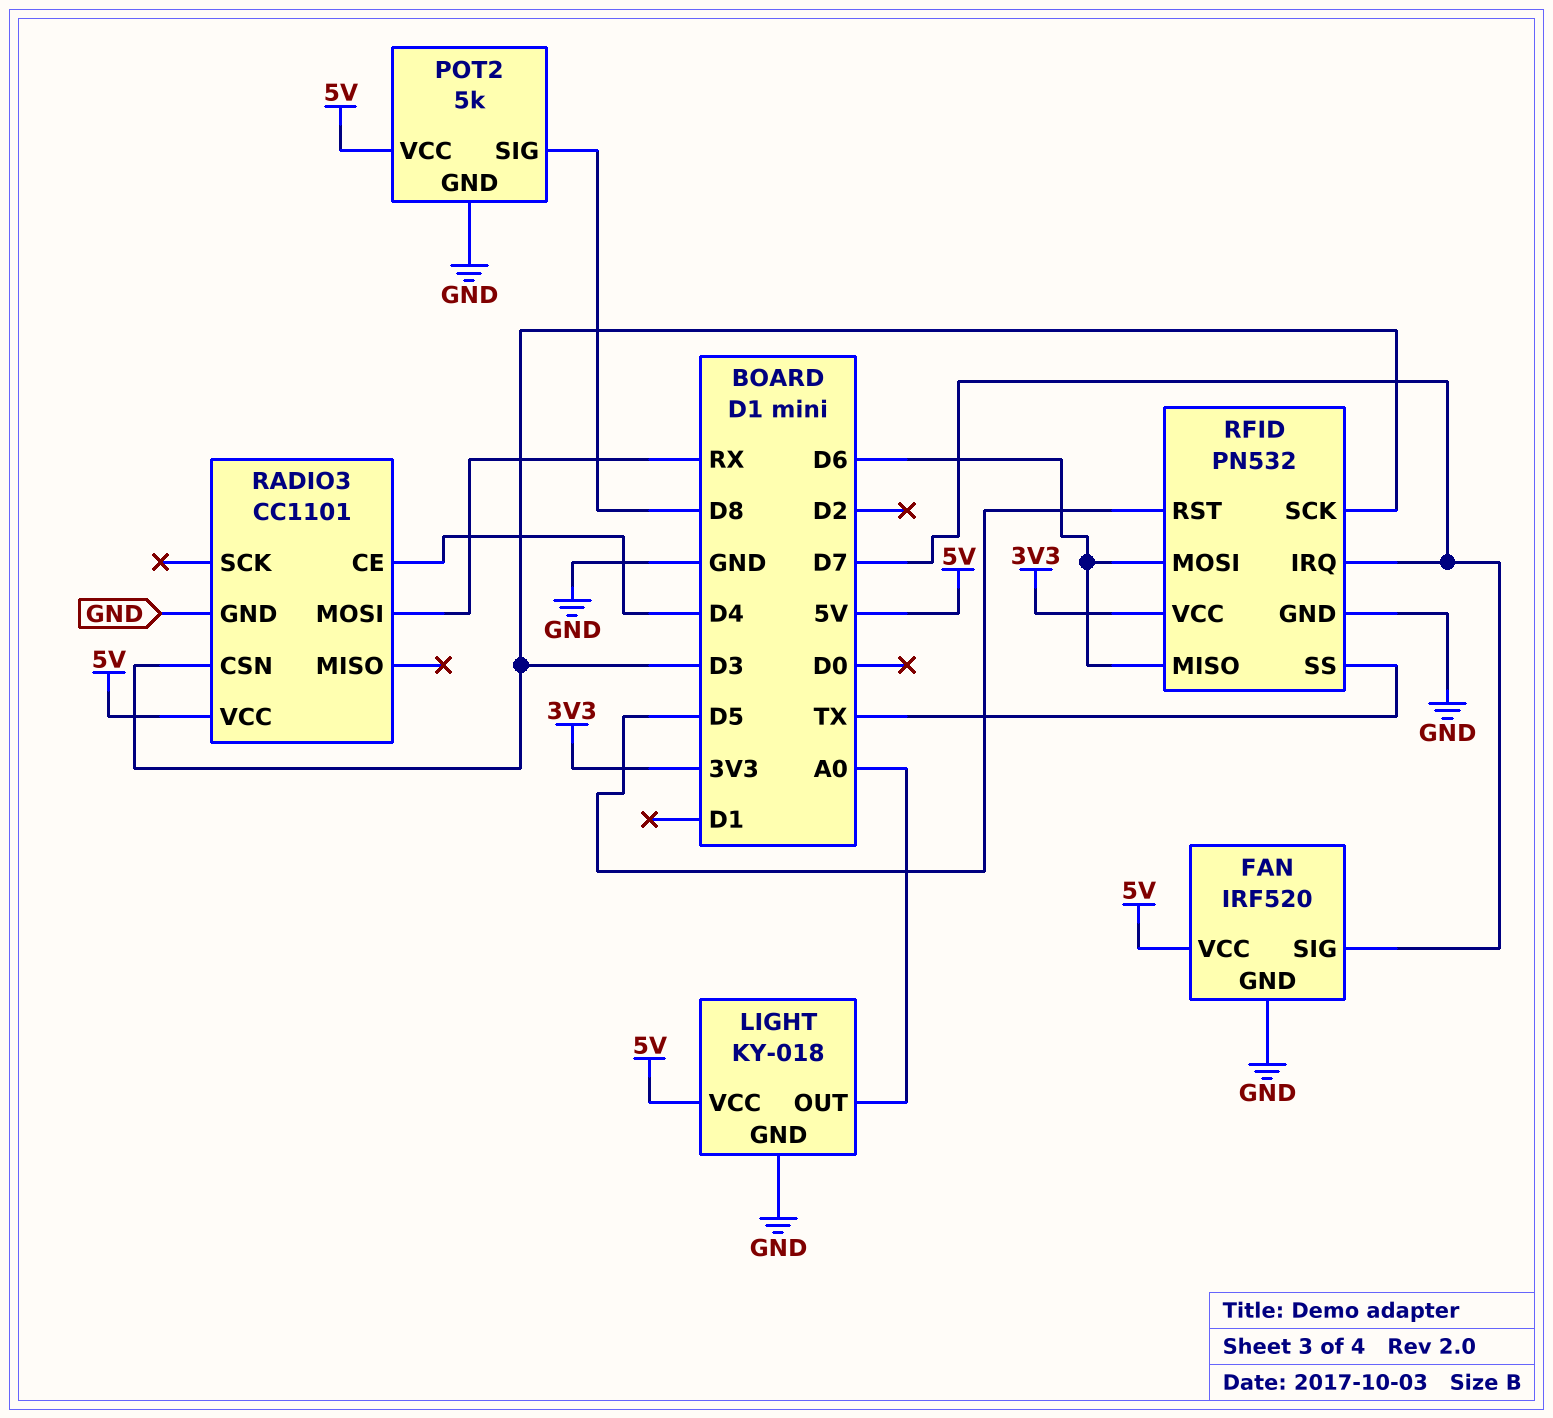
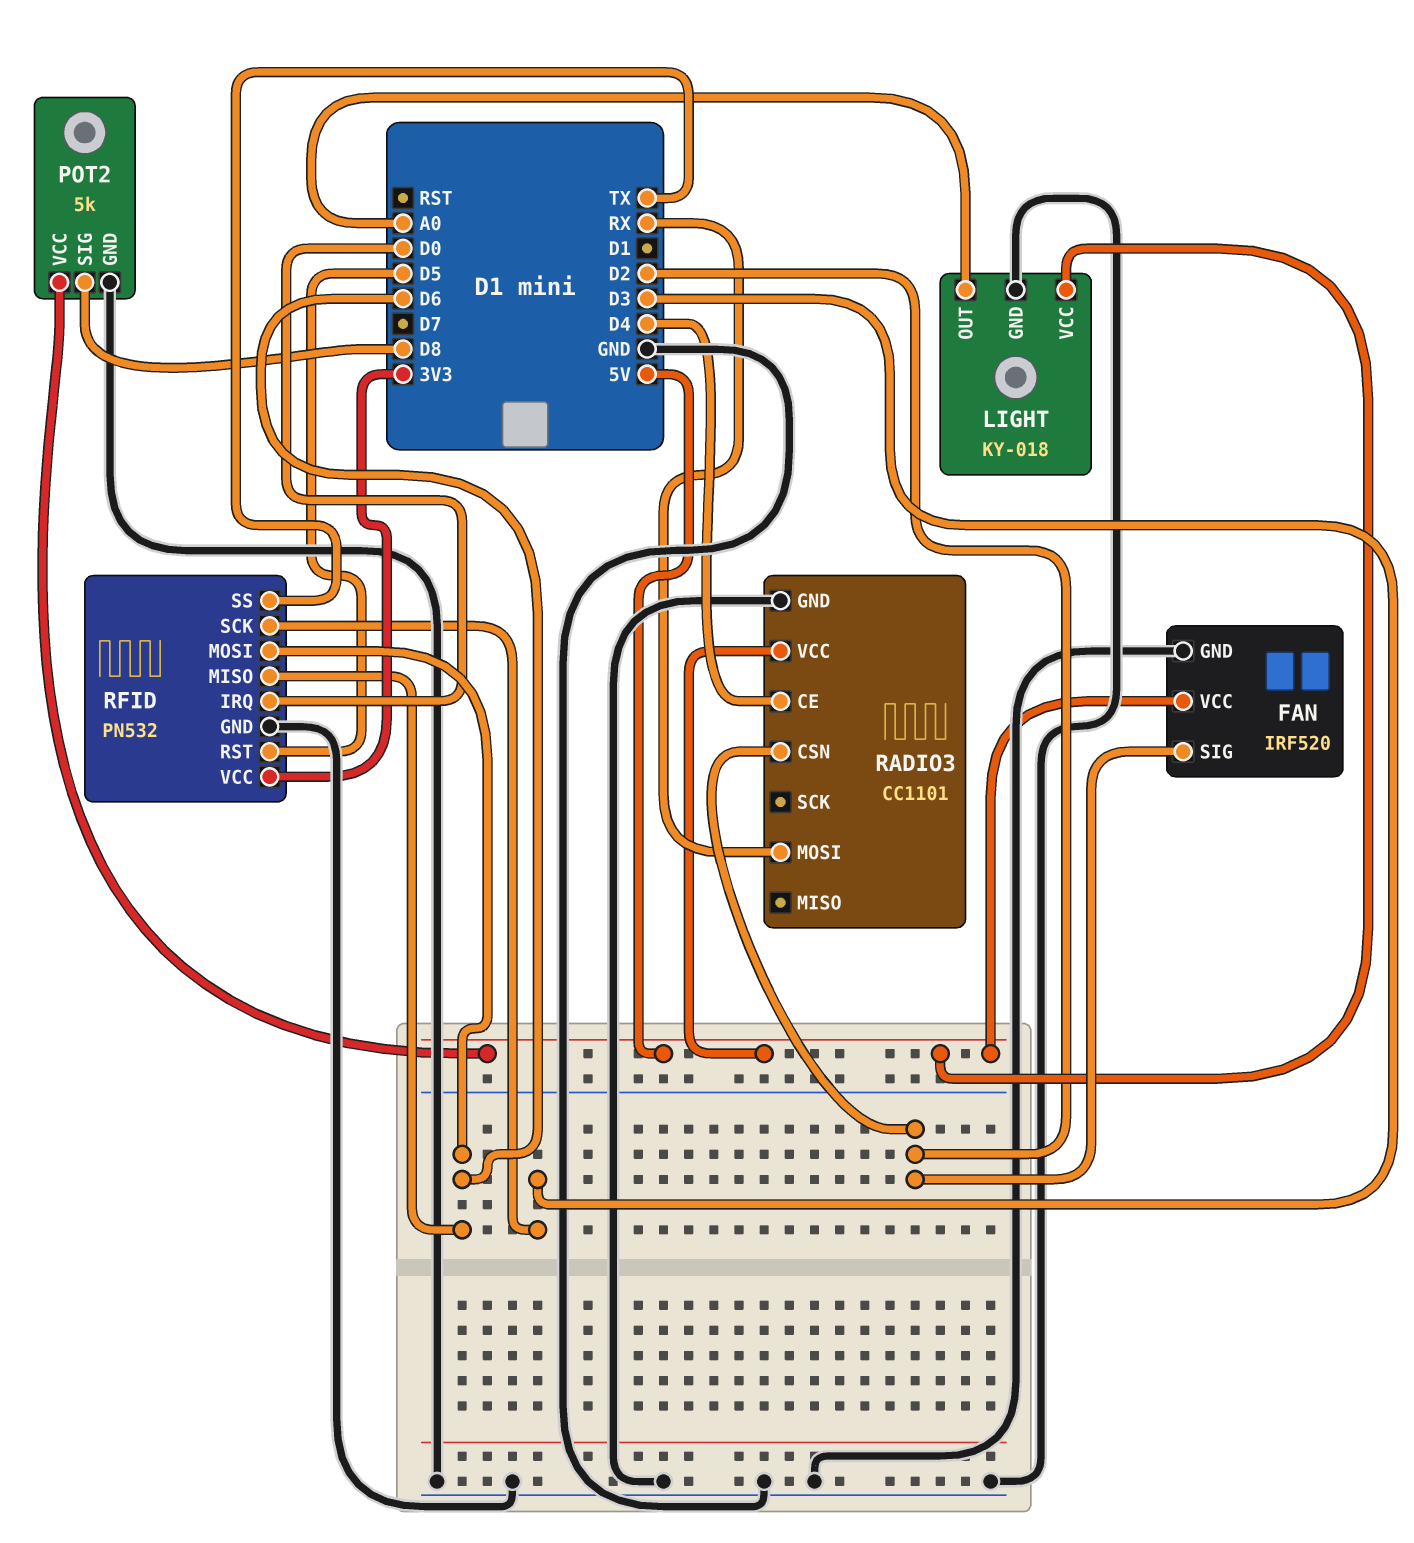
FAN pin SIG: D7 -> D2
RADIO3 pin CSN: D3 -> D2
RFID pin IRQ: D7 -> D0

